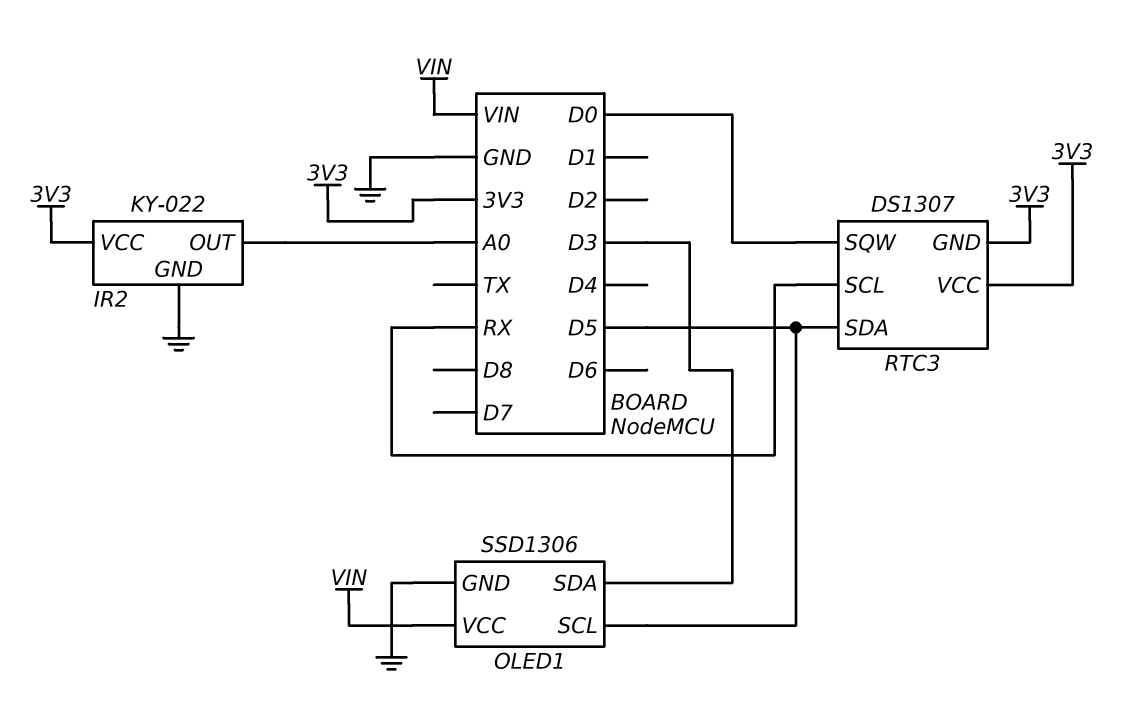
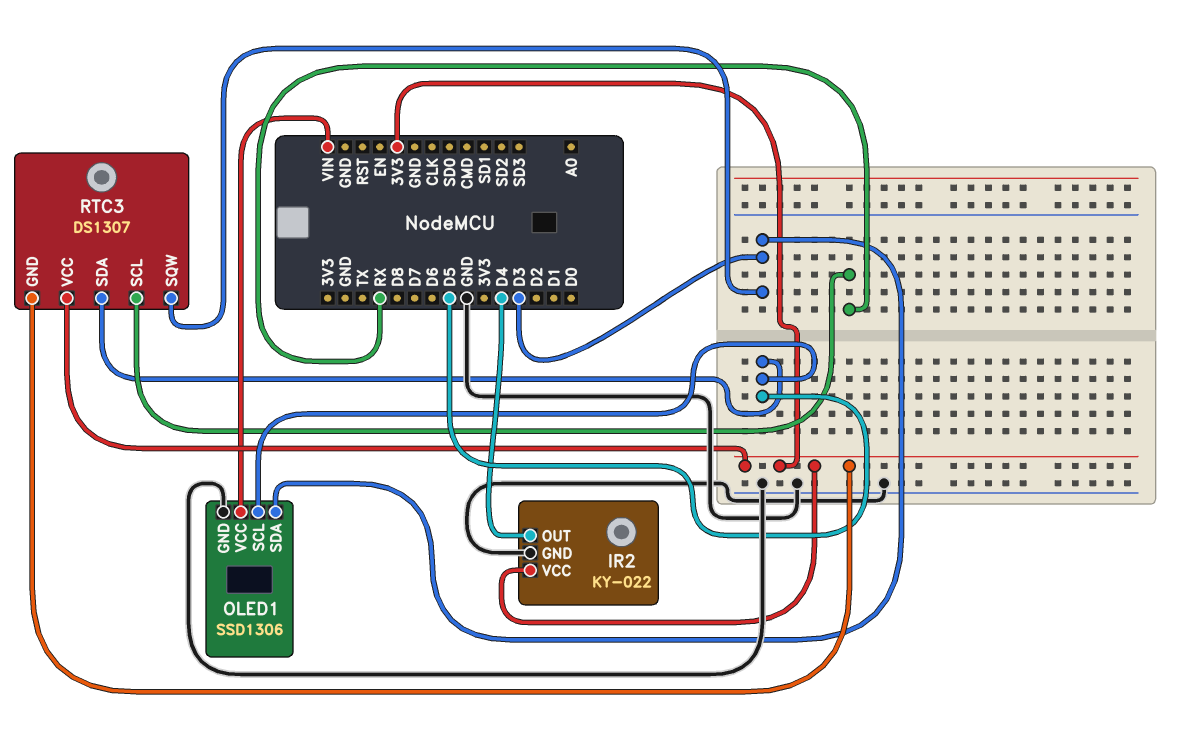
IR2 pin OUT: A0 -> D4
RTC3 pin SQW: D0 -> D3

